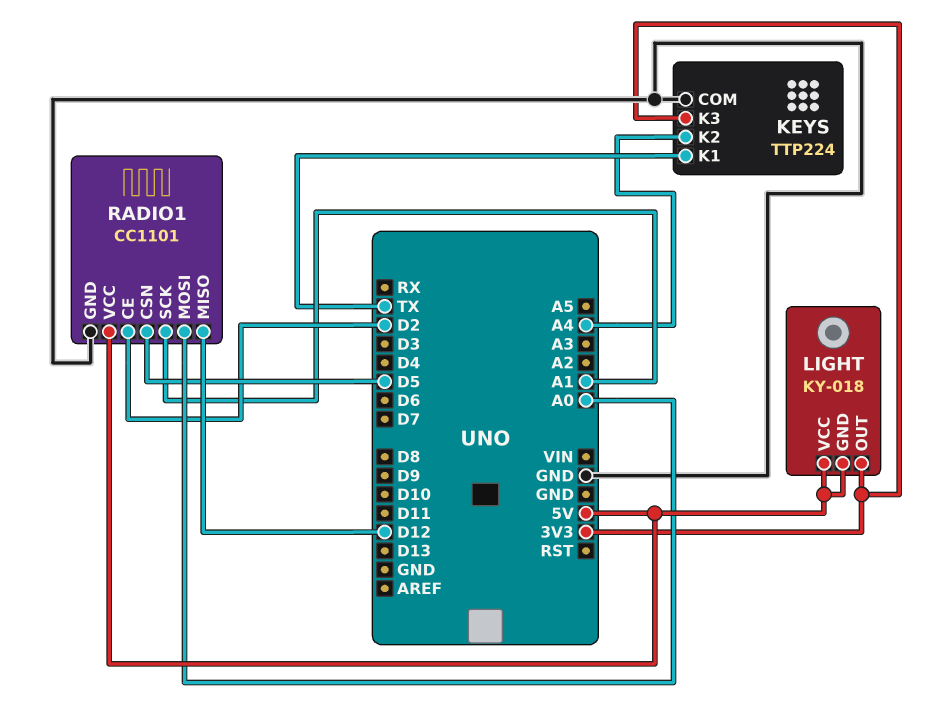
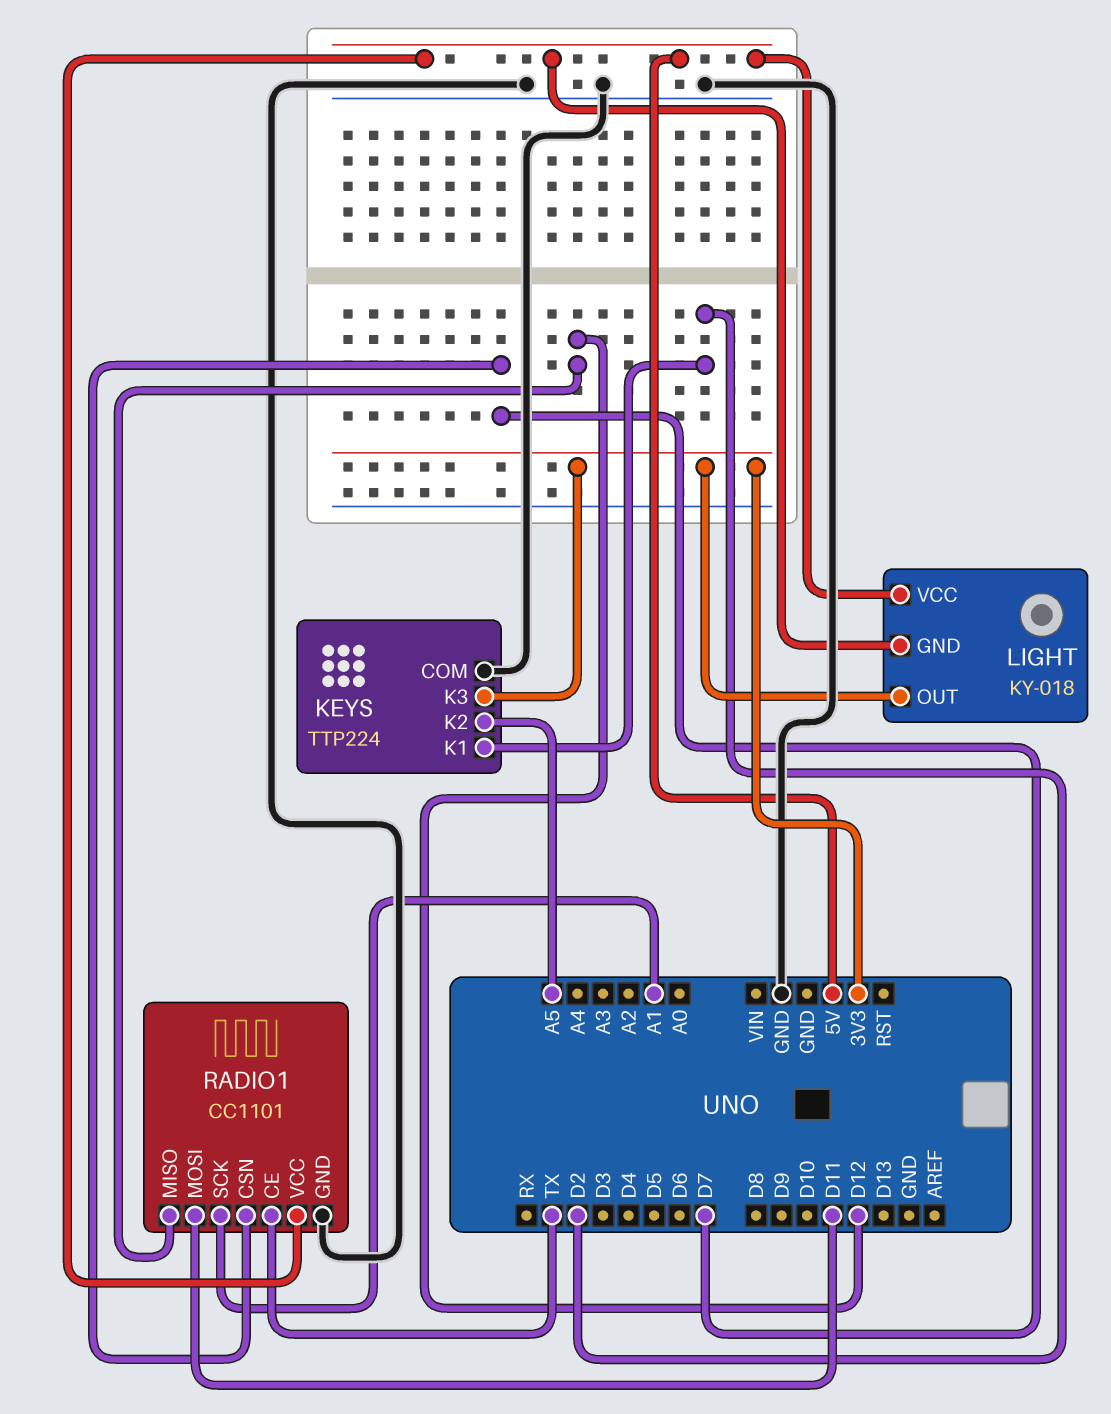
KEYS pin K1: TX -> D2
KEYS pin K2: A4 -> A5
RADIO1 pin CE: D2 -> TX
RADIO1 pin CSN: D5 -> D7
RADIO1 pin MOSI: A0 -> D11

